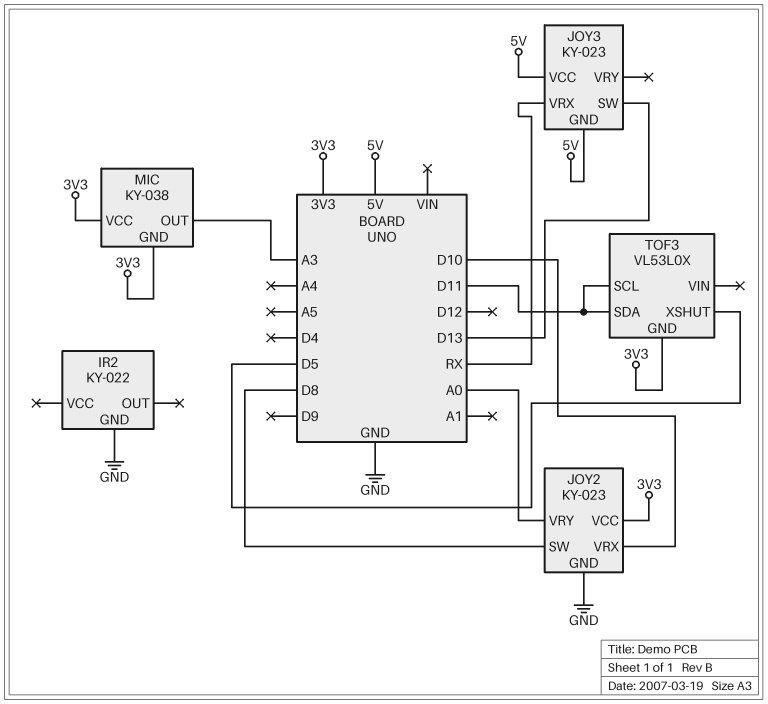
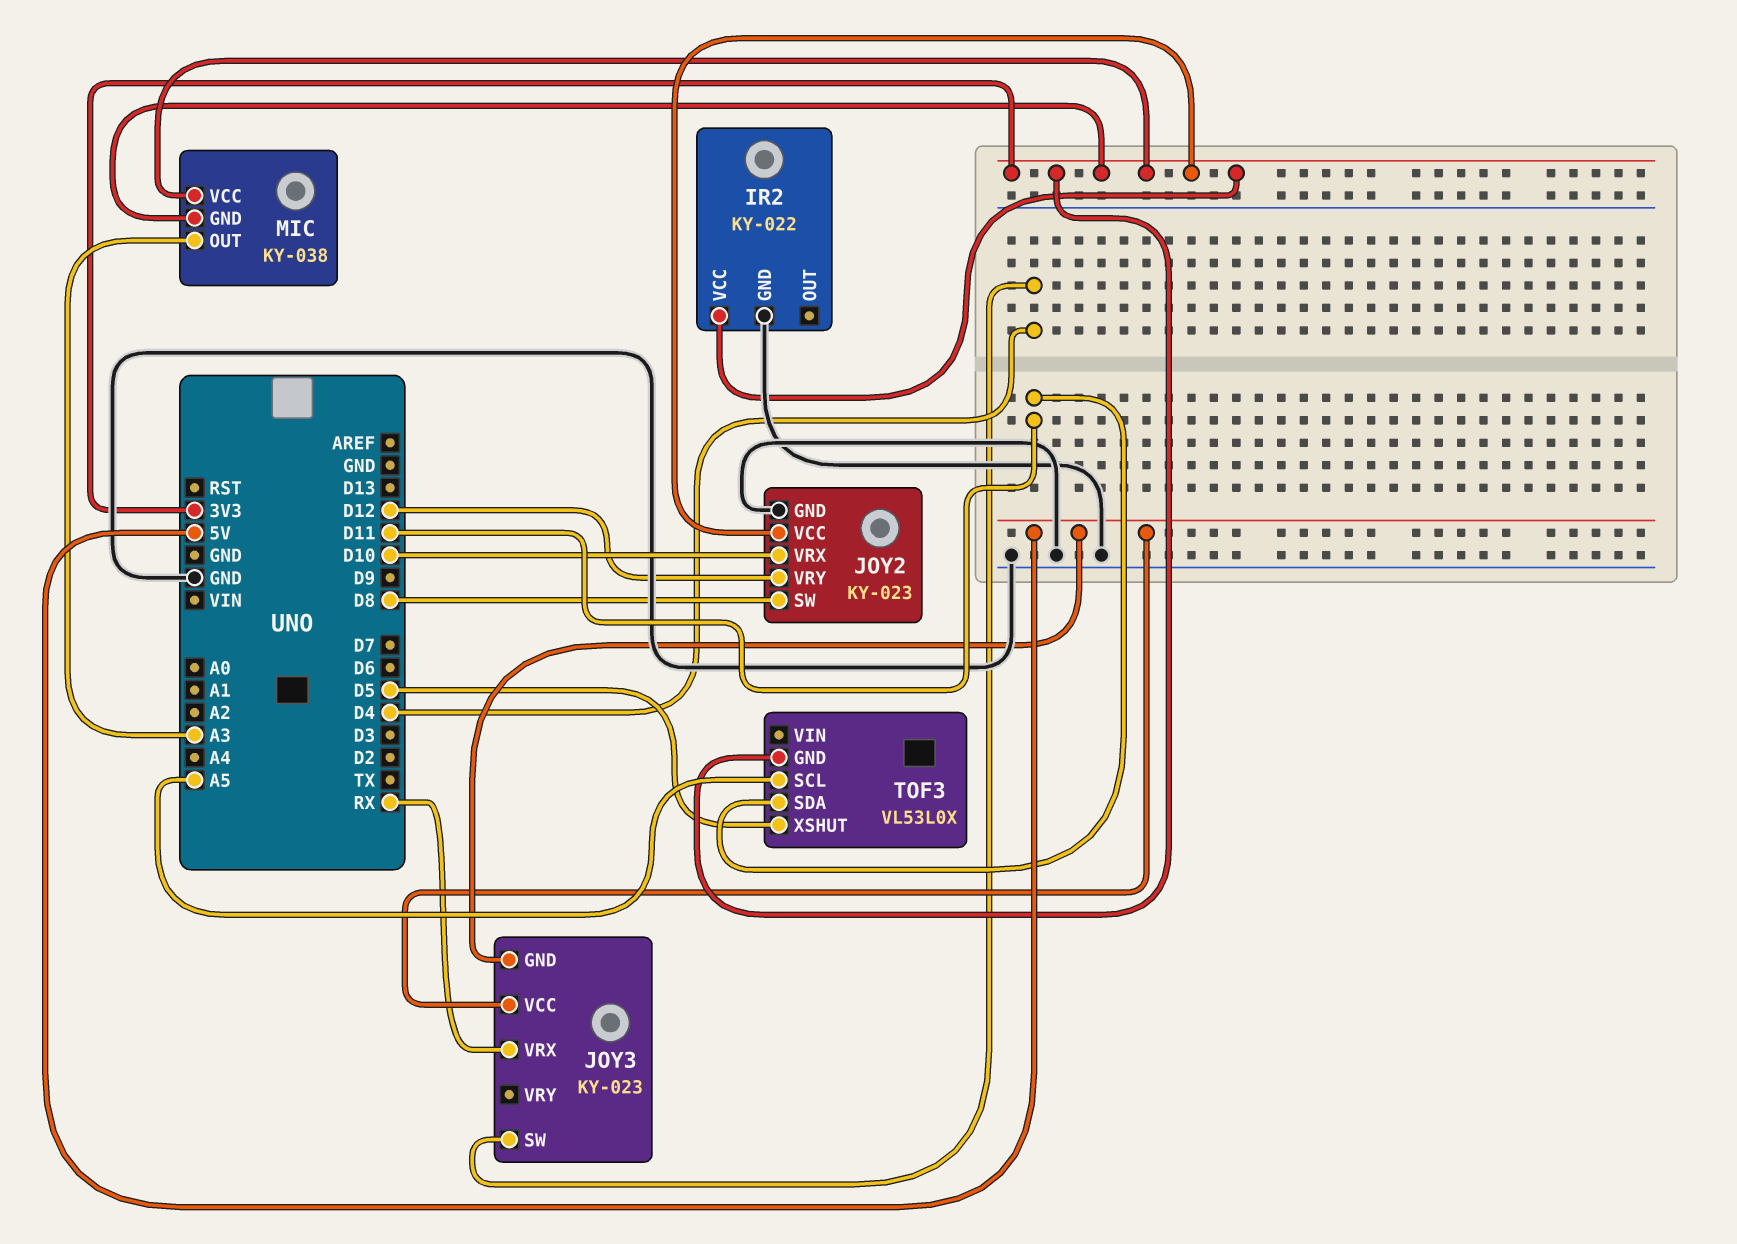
IR2 pin VCC: none -> 3V3
JOY2 pin VRY: A0 -> D12
JOY3 pin SW: D13 -> D4
TOF3 pin SCL: D11 -> A5

